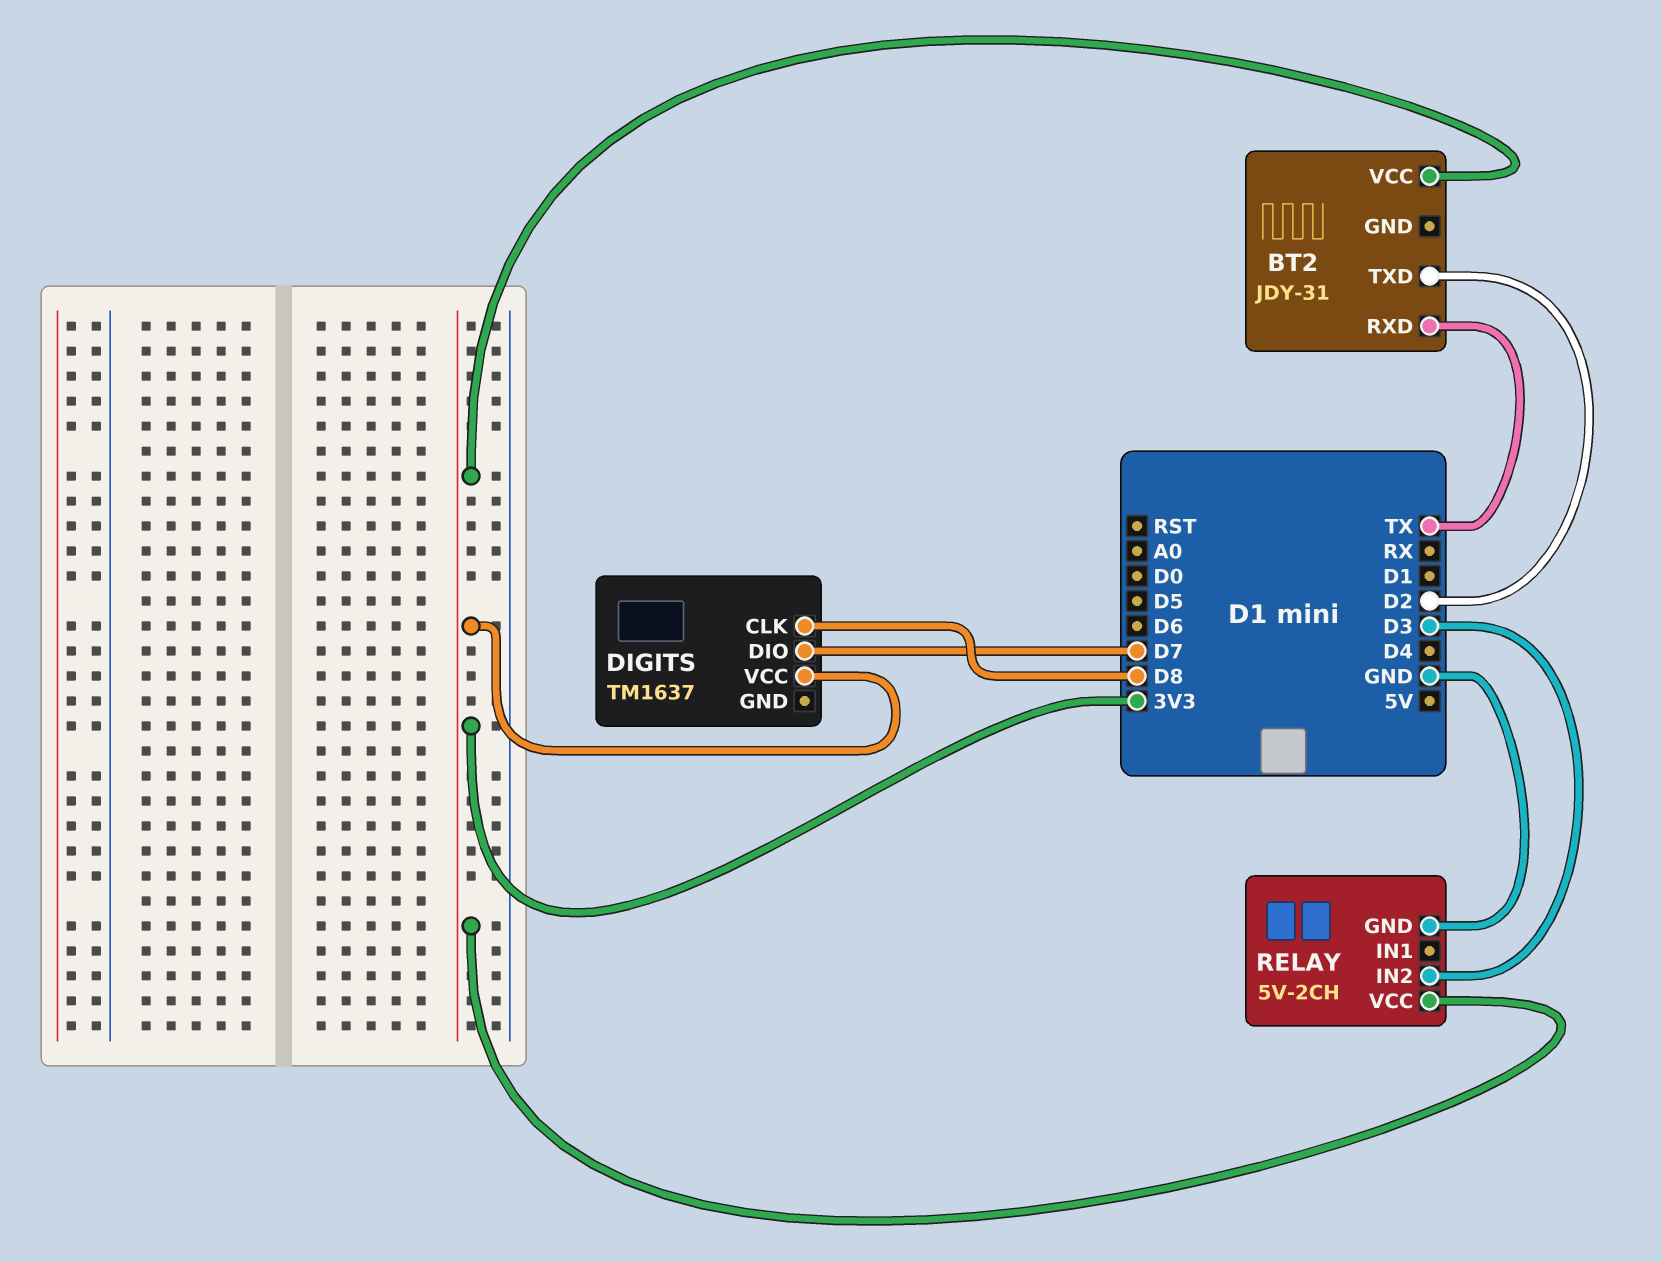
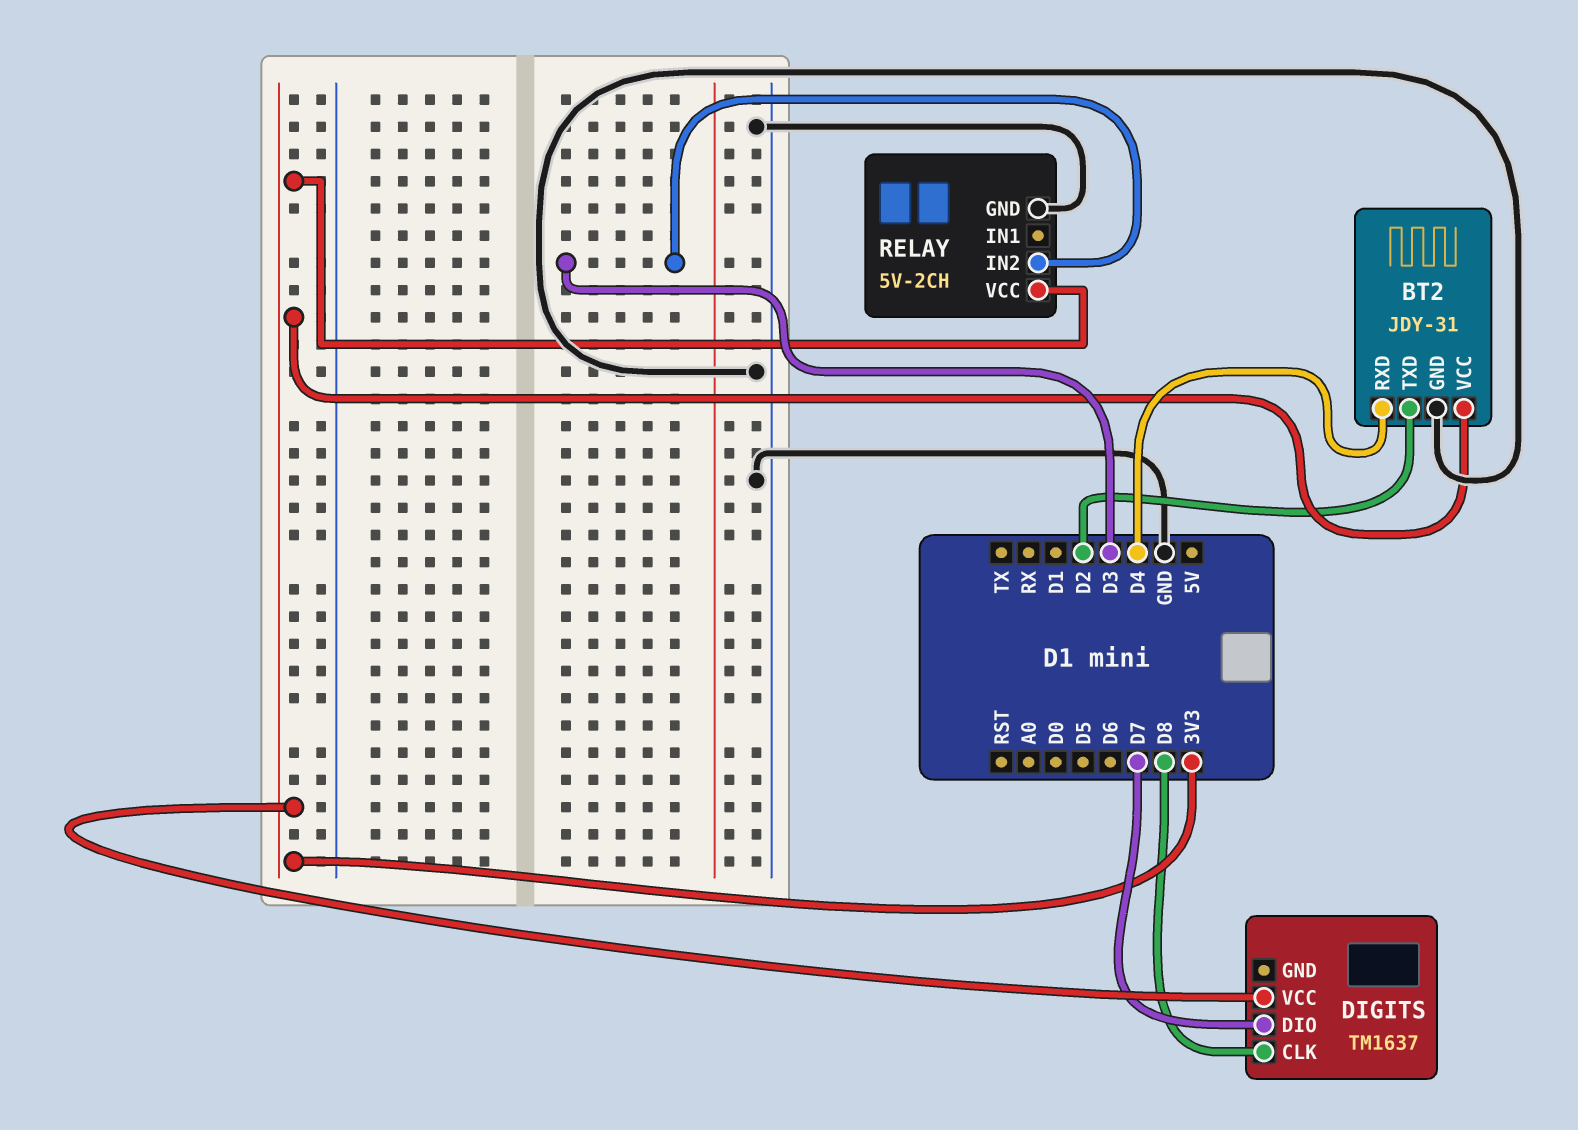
BT2 pin GND: none -> GND
BT2 pin RXD: TX -> D4

